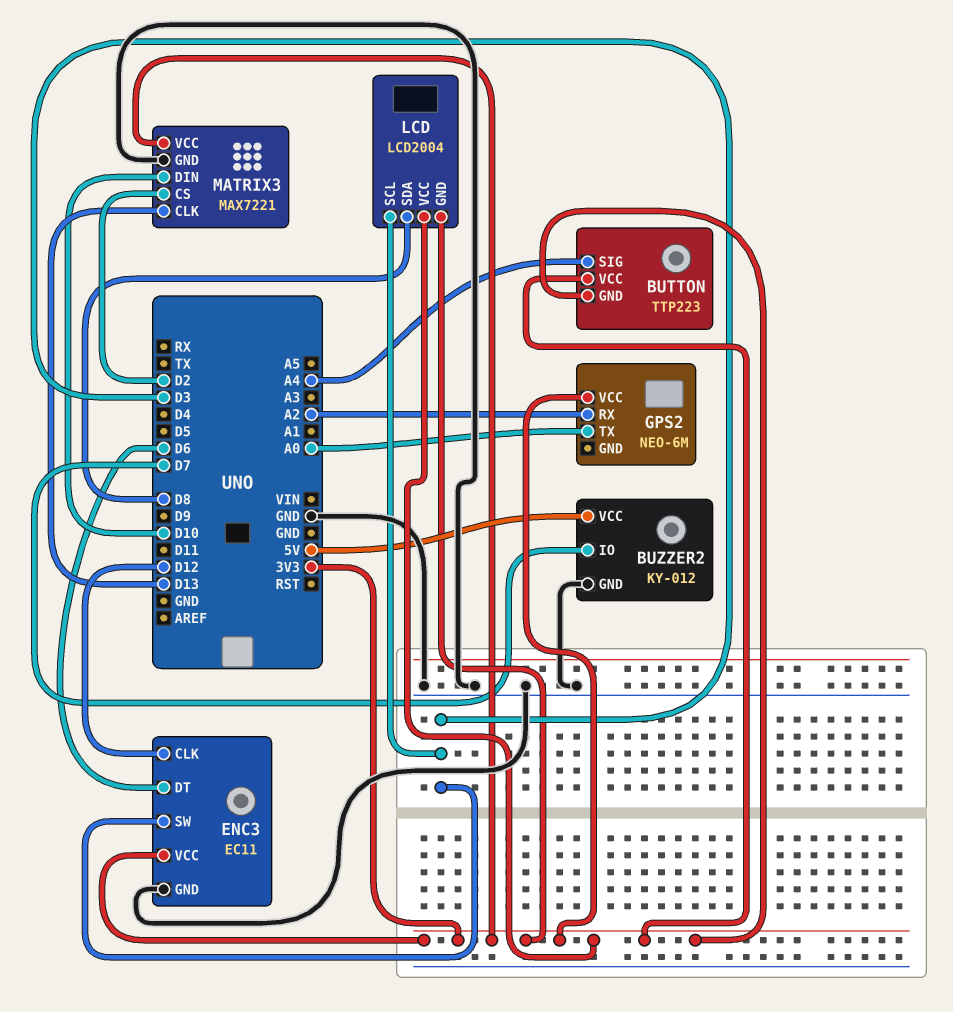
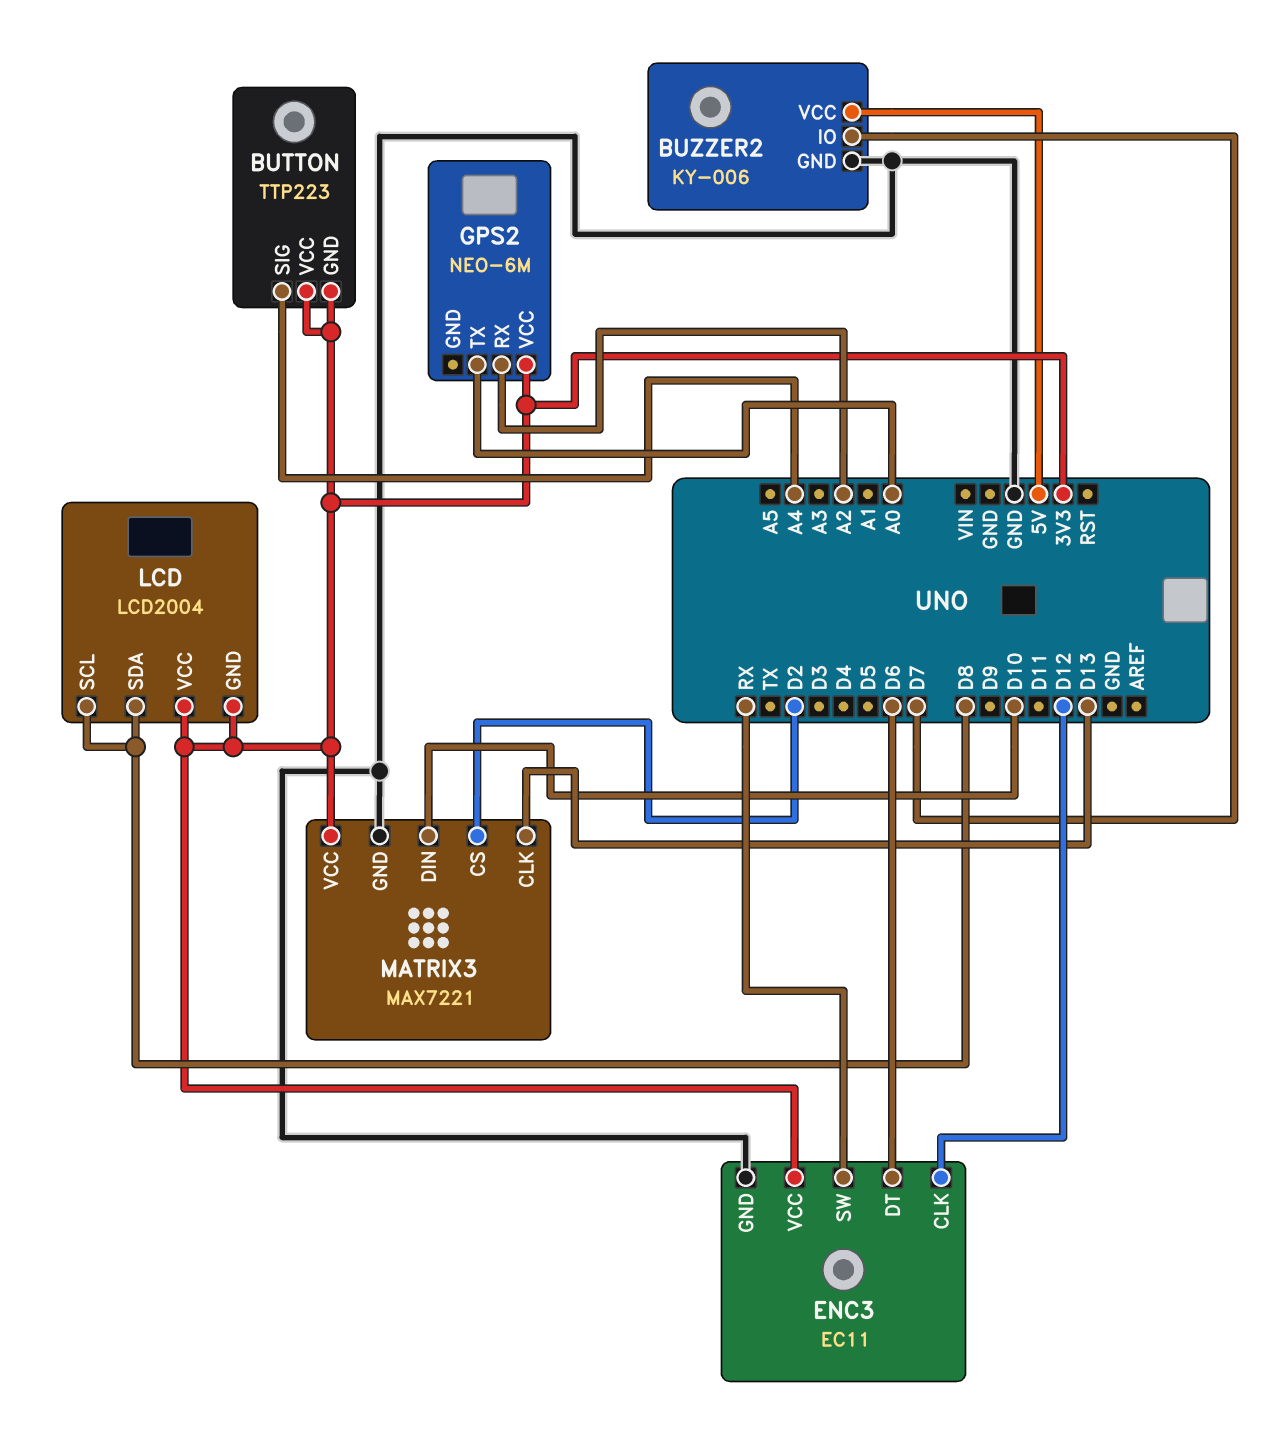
BUZZER2: KY-012 -> KY-006
ENC3 pin SW: D3 -> RX
LCD pin SCL: D3 -> D8

